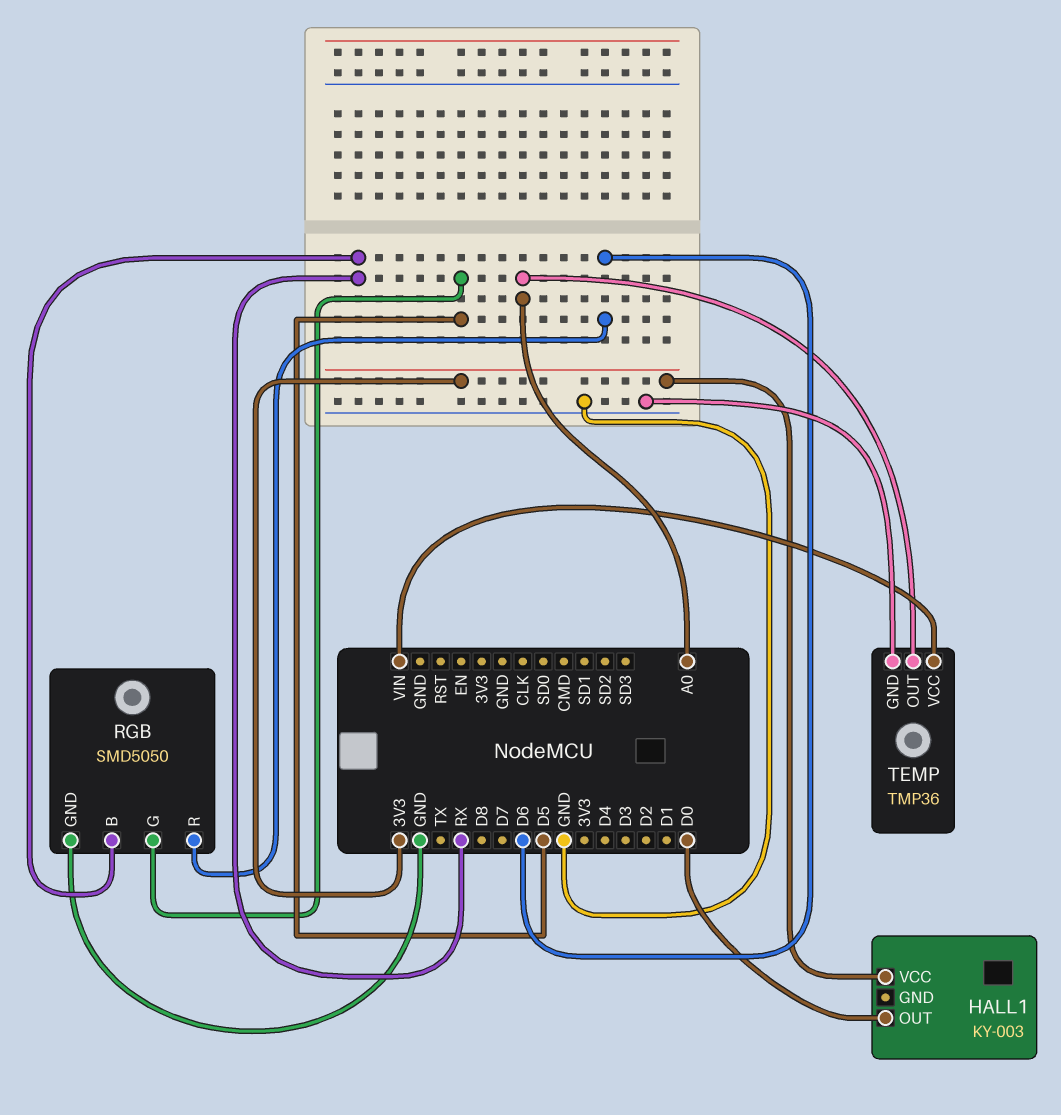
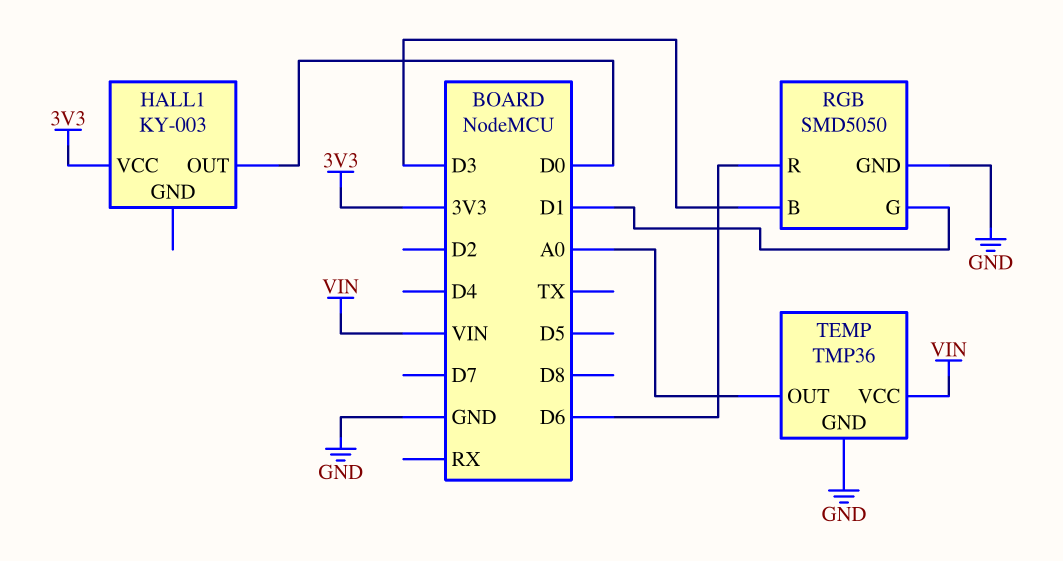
RGB pin B: RX -> D3
RGB pin G: D5 -> D1

